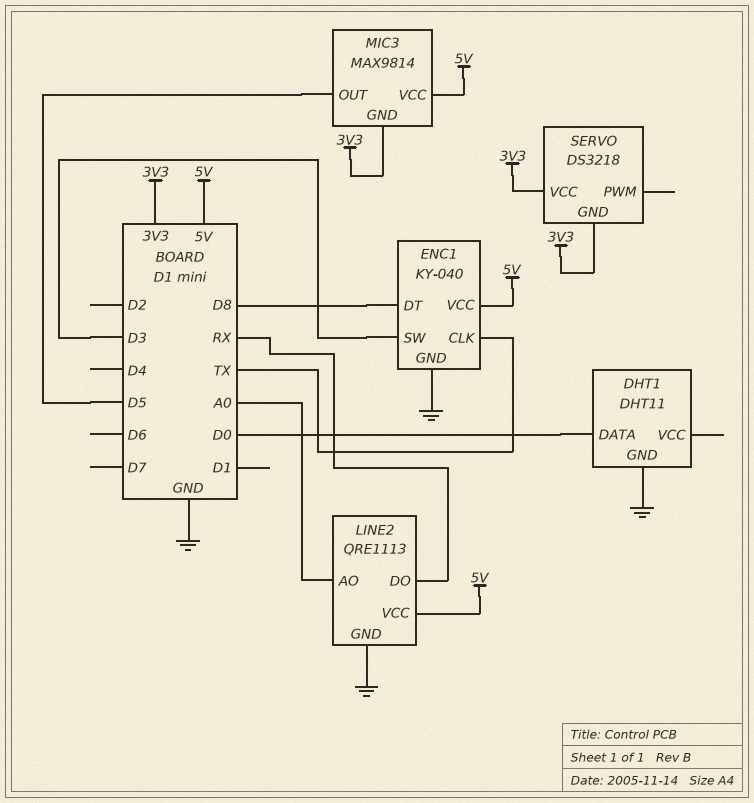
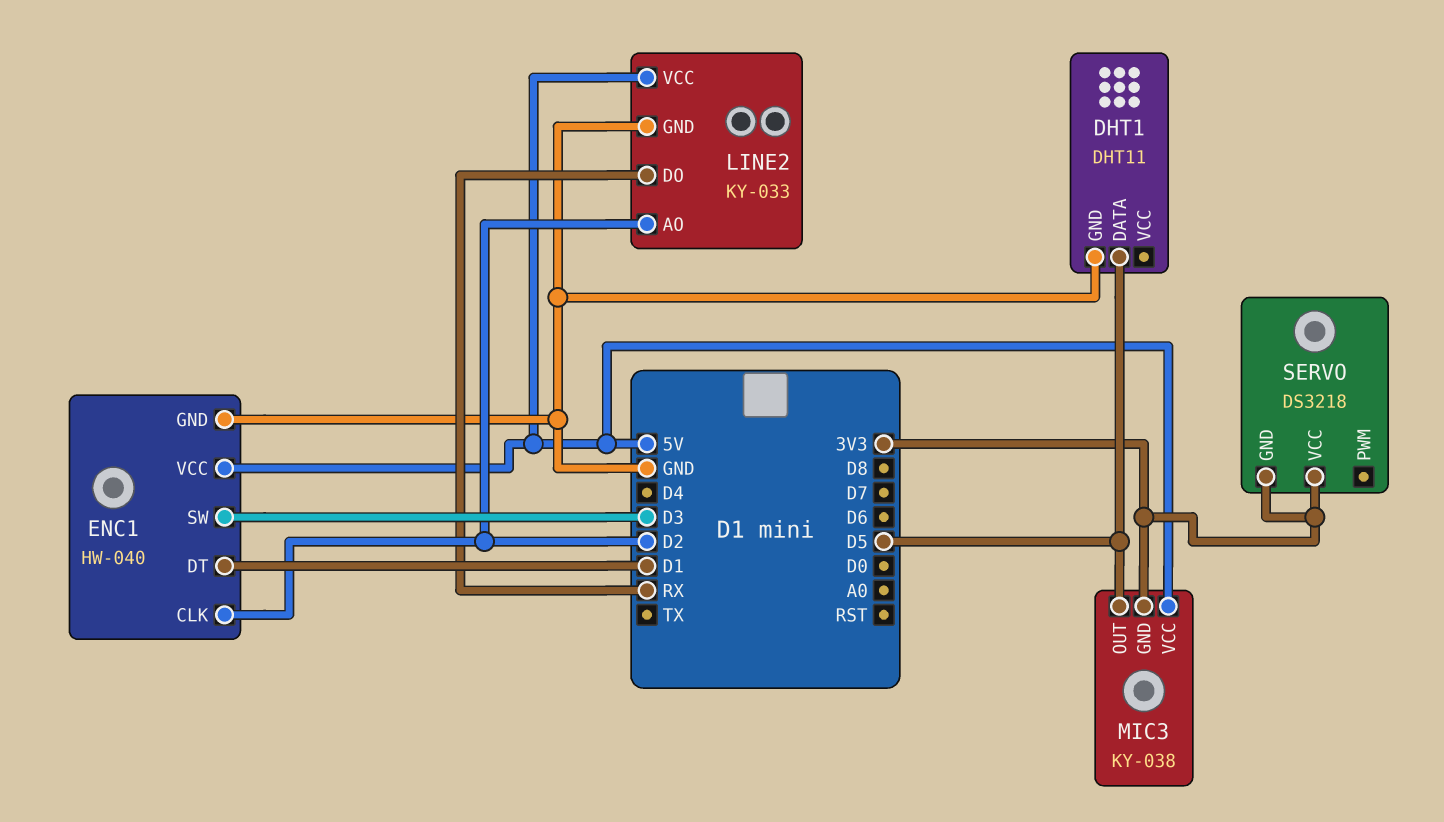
DHT1 pin DATA: D0 -> D5
ENC1: KY-040 -> HW-040
ENC1 pin CLK: TX -> D2
ENC1 pin DT: D8 -> D1
LINE2: QRE1113 -> KY-033
LINE2 pin AO: A0 -> D2
MIC3: MAX9814 -> KY-038

